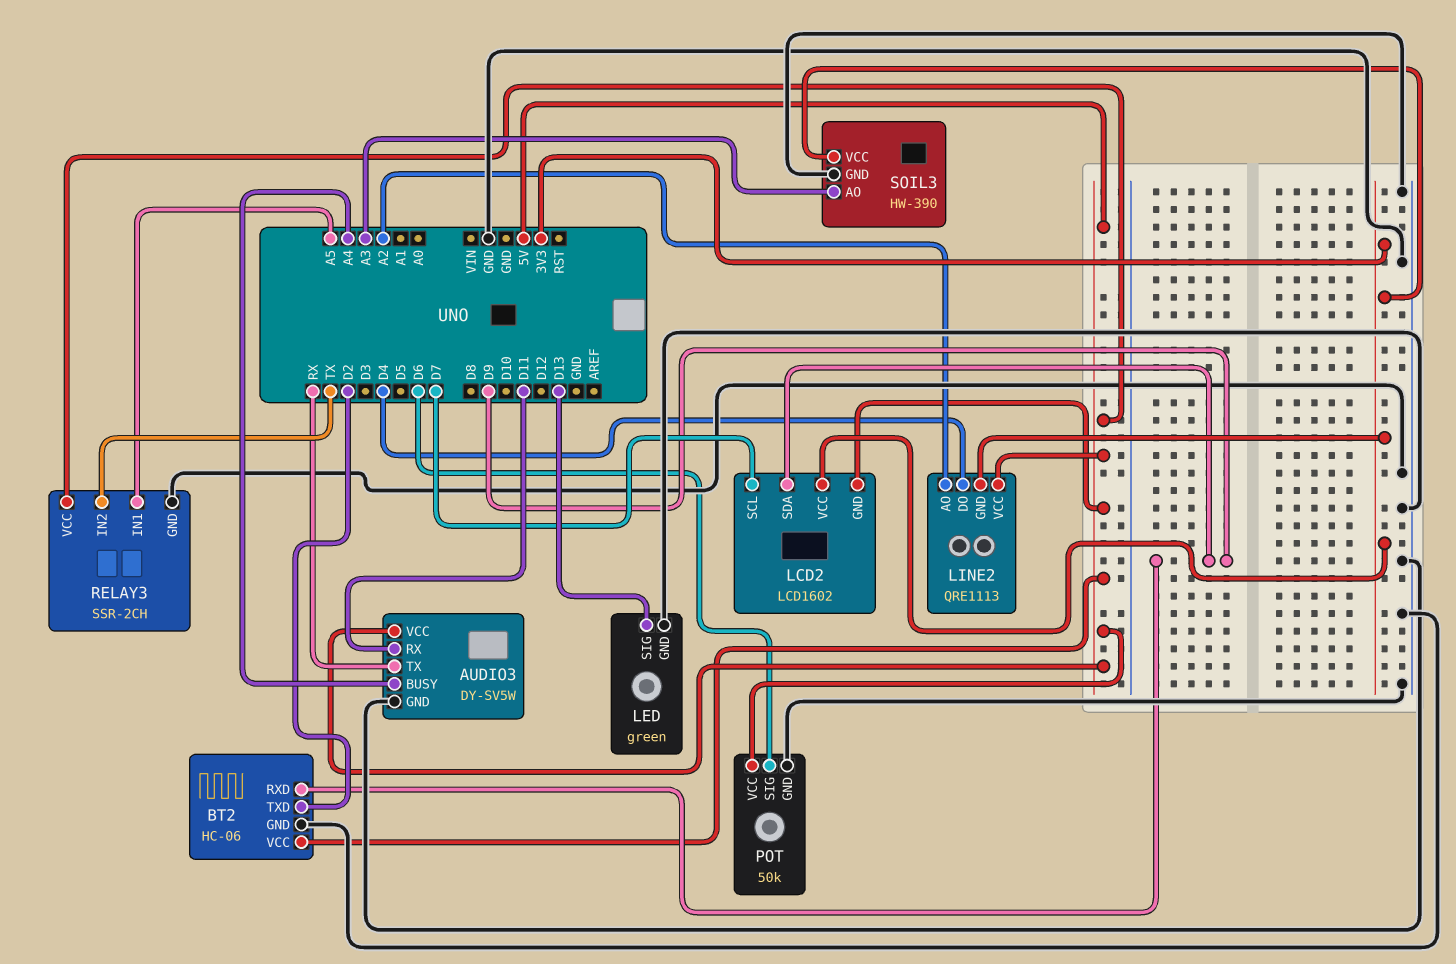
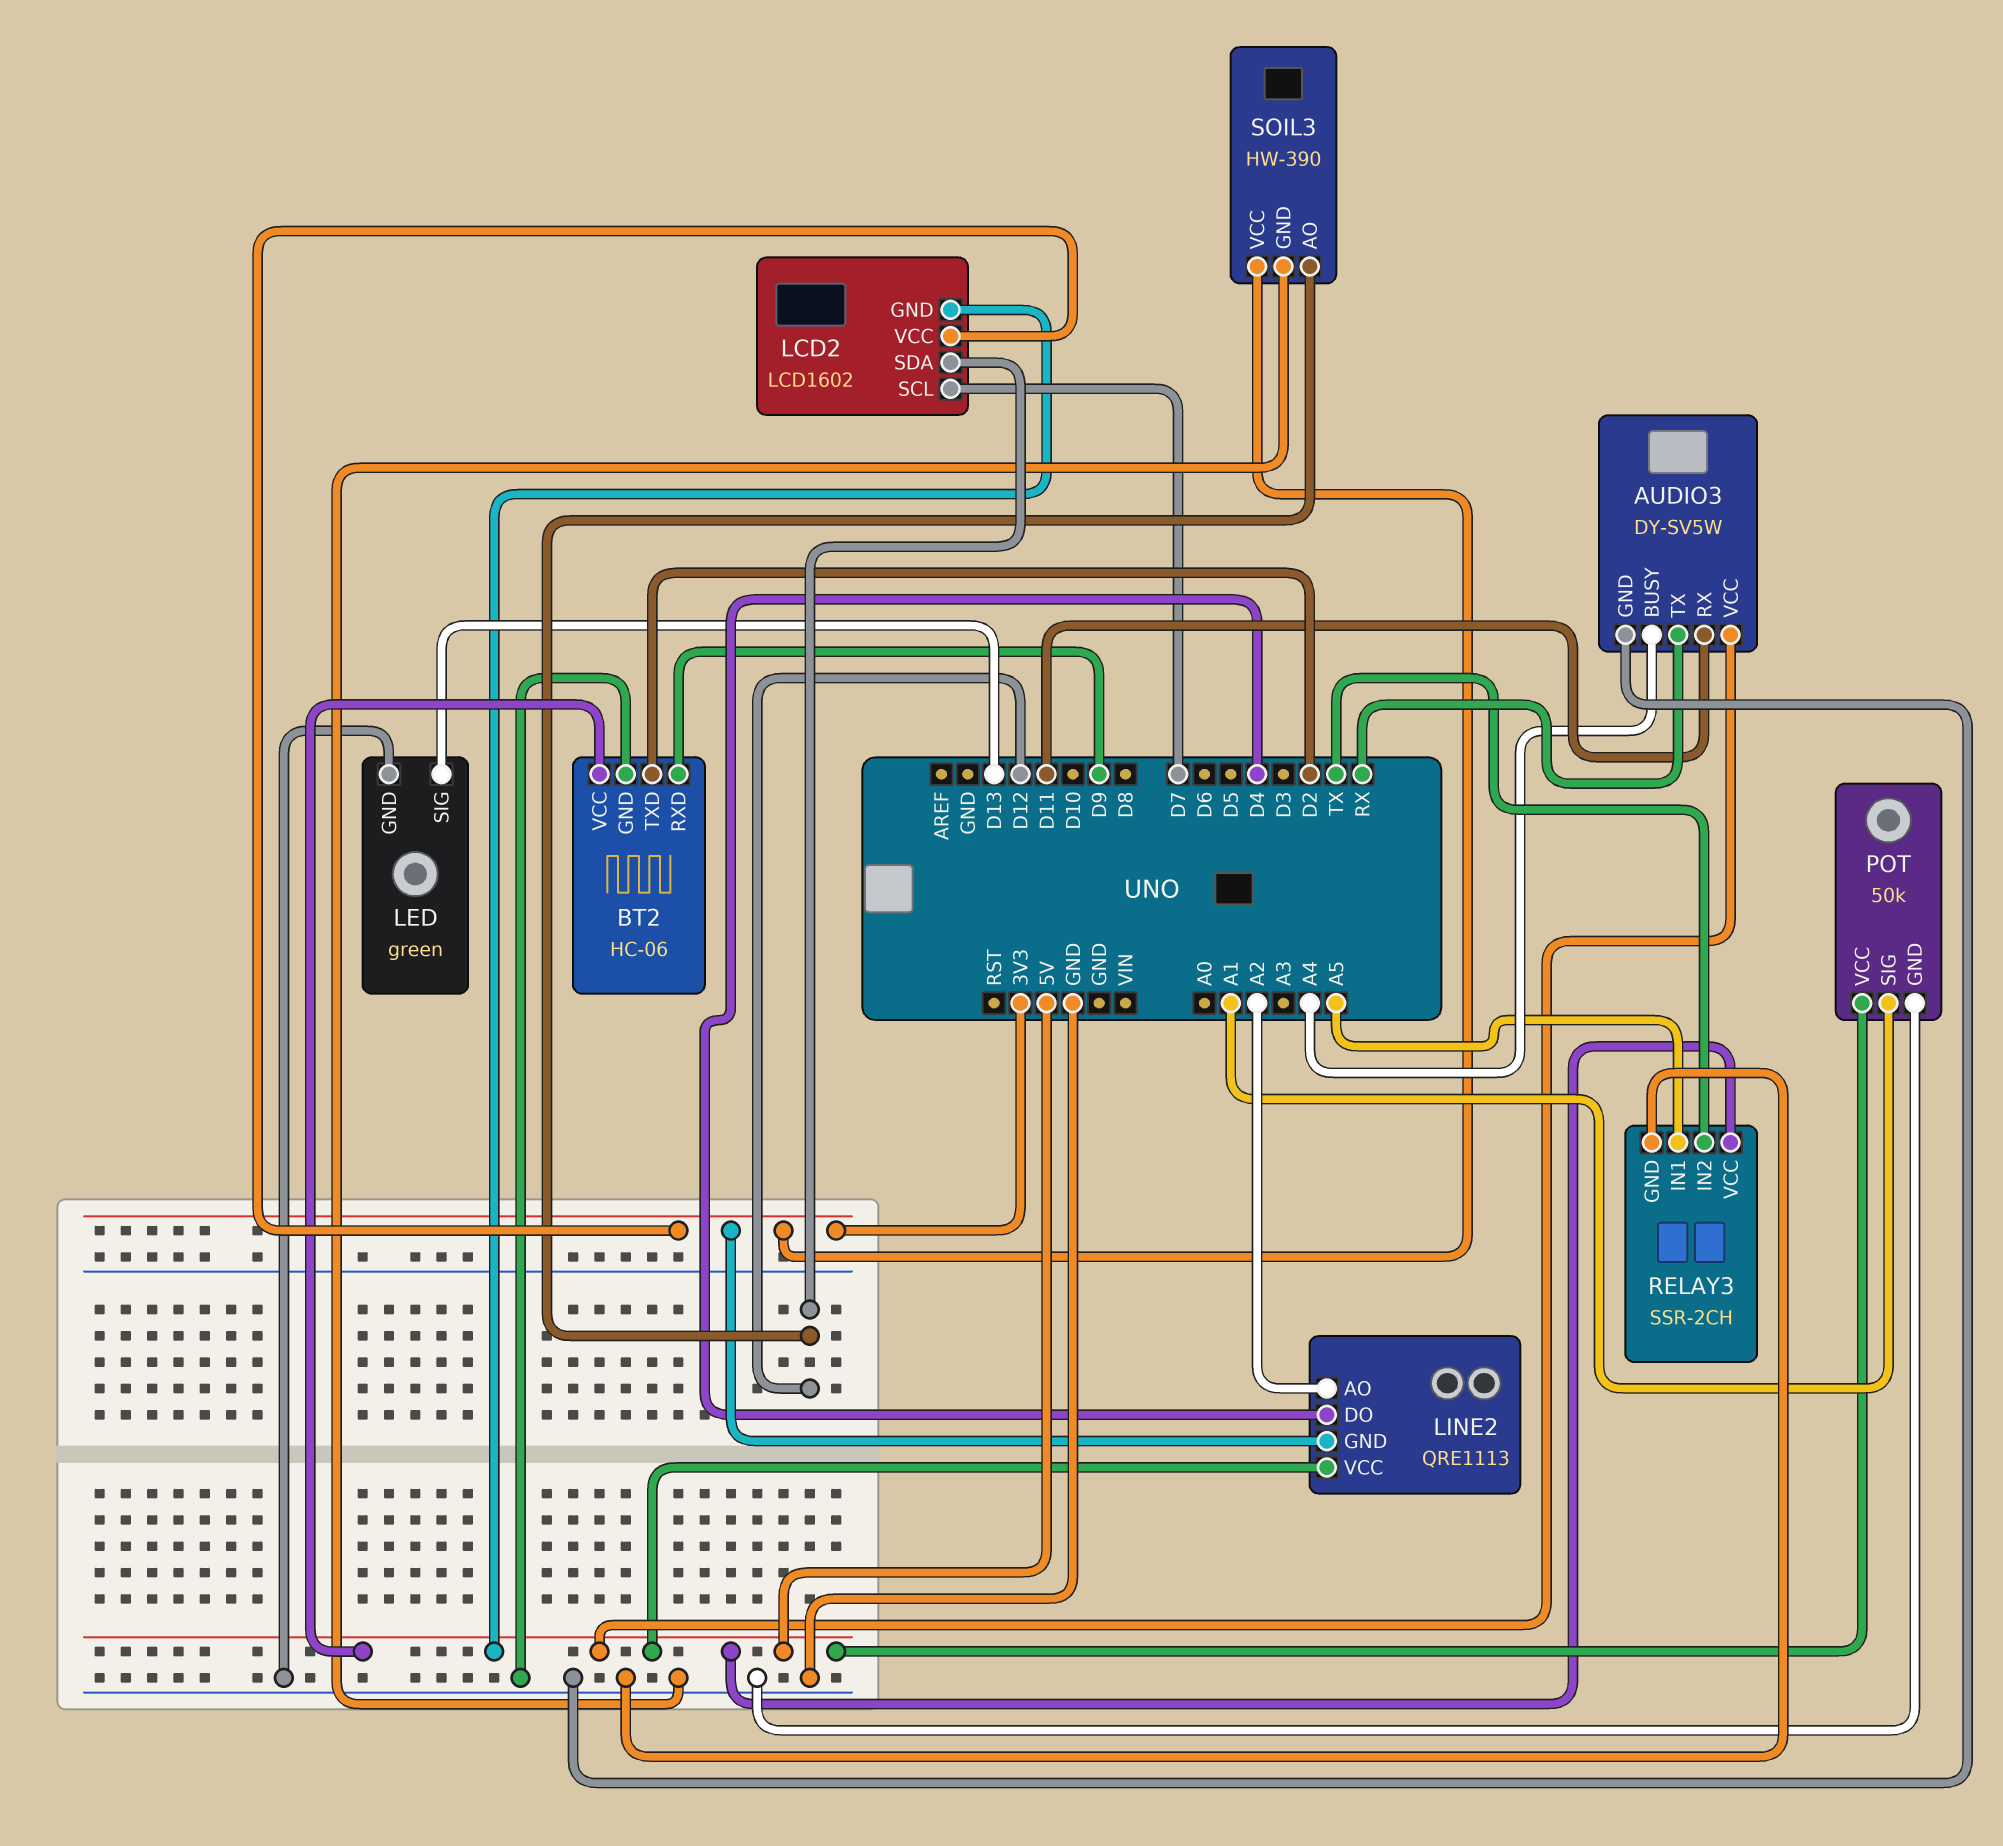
LCD2 pin SDA: D9 -> D12
POT pin SIG: D6 -> A1
SOIL3 pin AO: A3 -> D12

